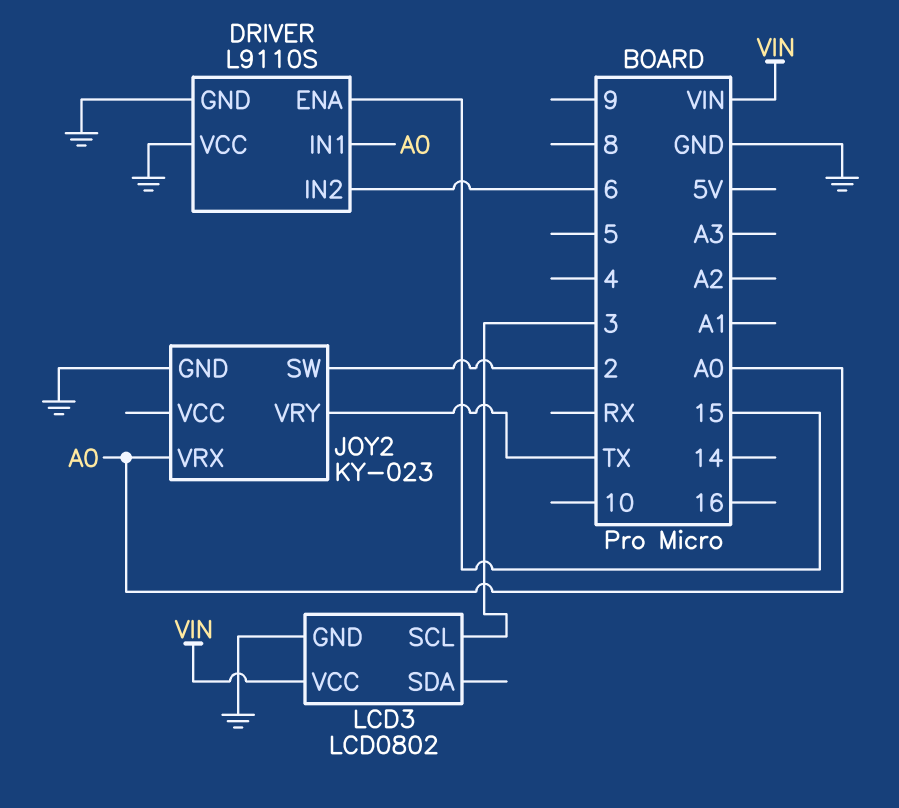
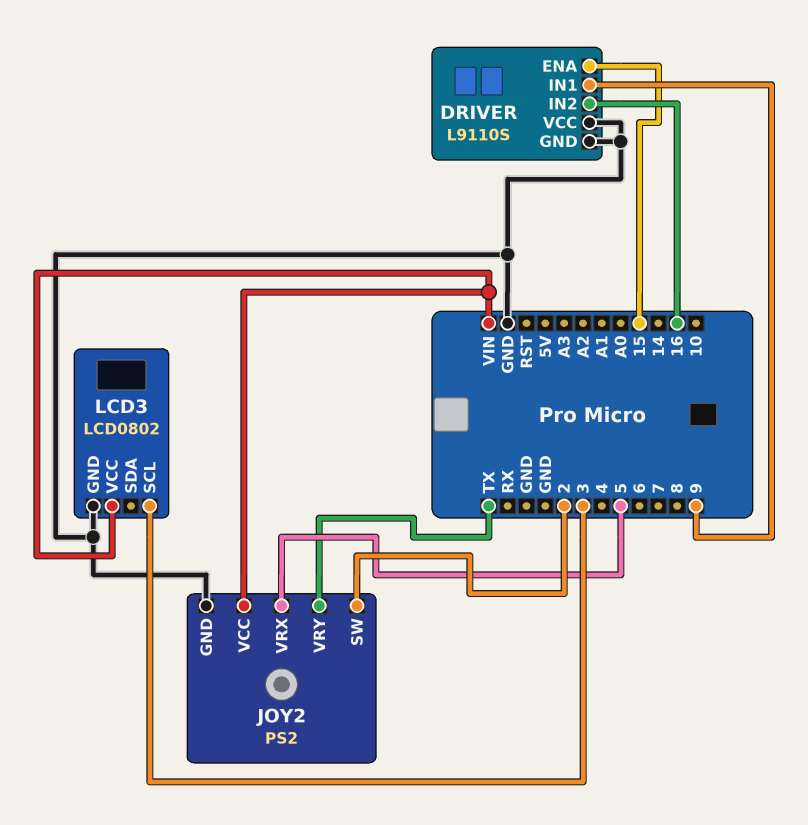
DRIVER pin IN1: A0 -> 9
DRIVER pin IN2: 6 -> 16
JOY2: KY-023 -> PS2
JOY2 pin VCC: none -> VIN
JOY2 pin VRX: A0 -> 5

